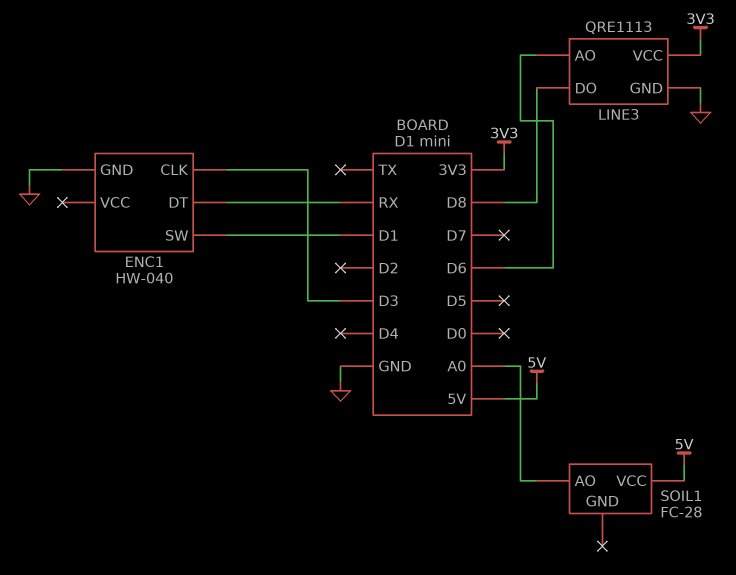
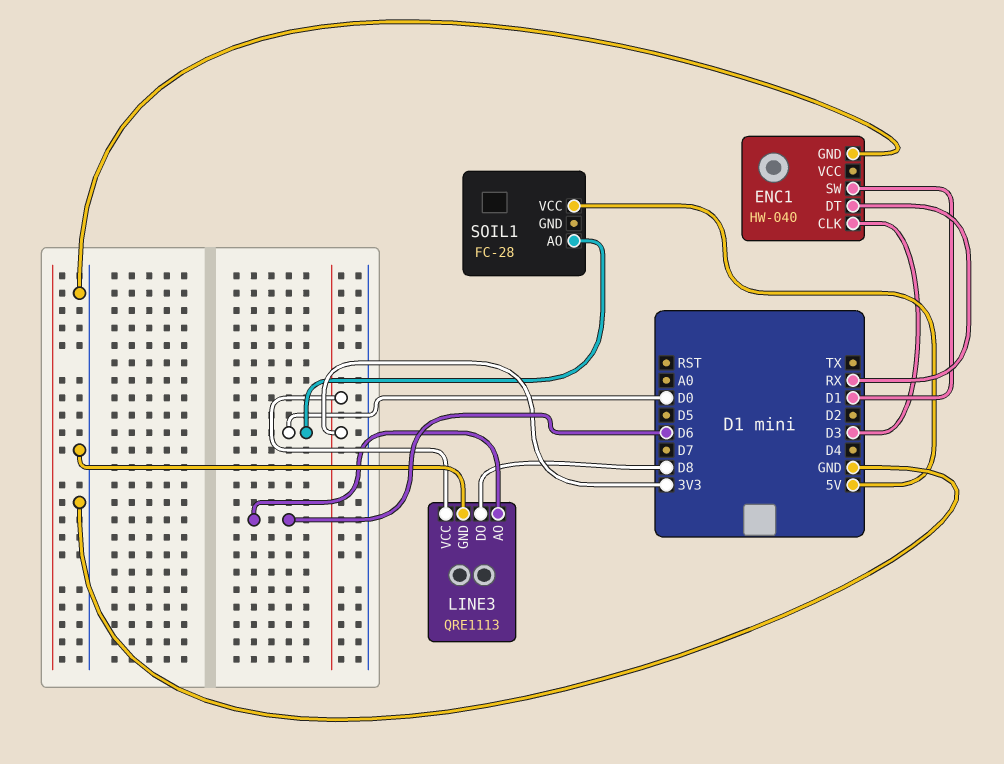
SOIL1 pin AO: A0 -> D0

